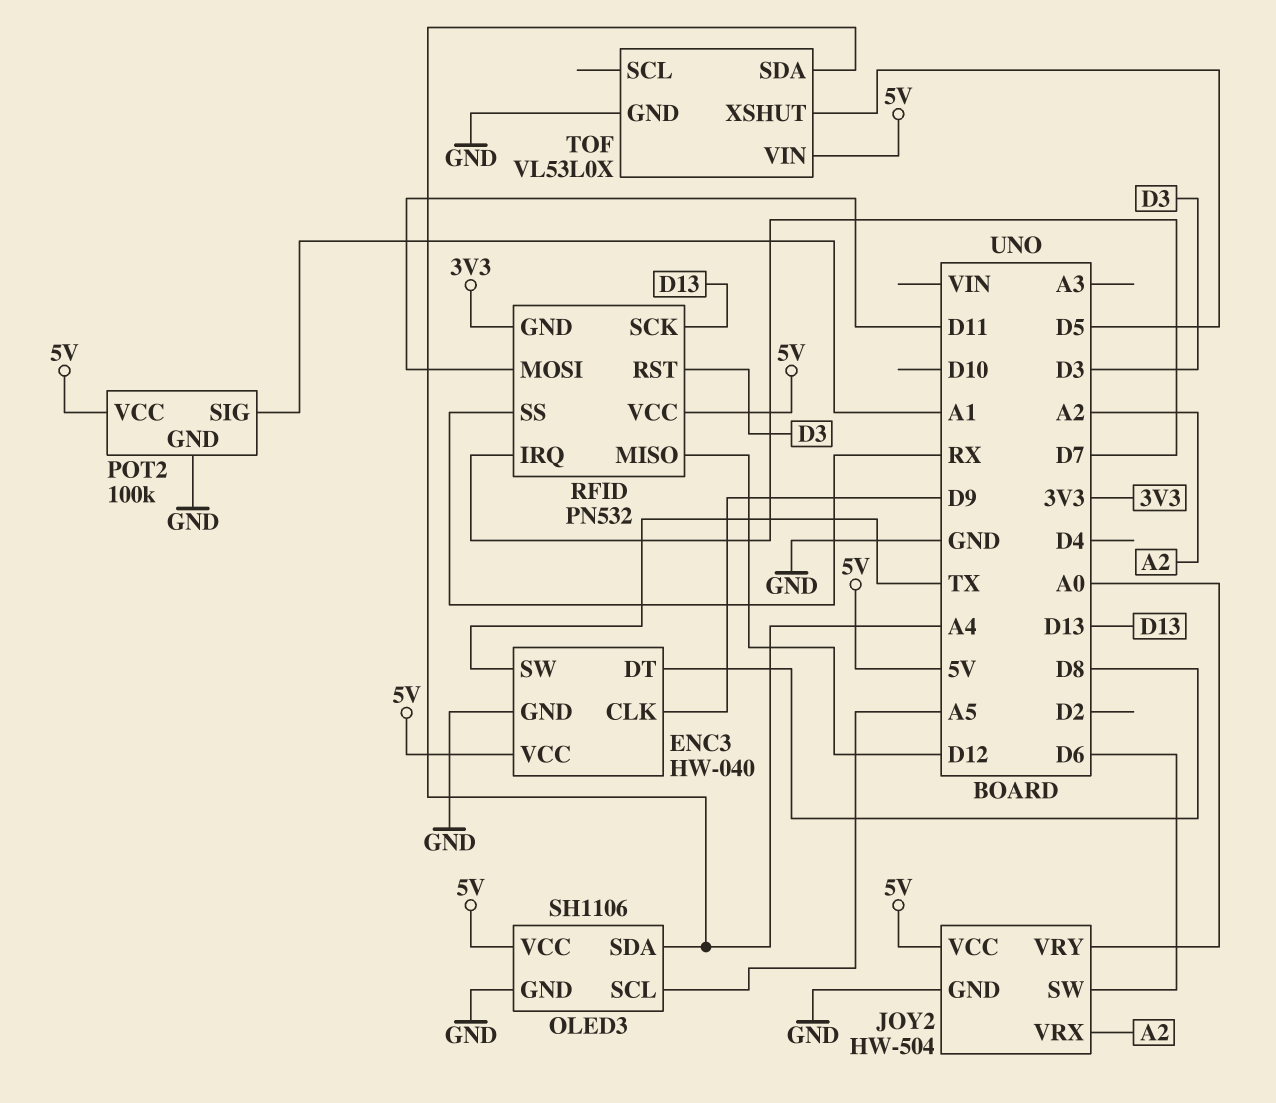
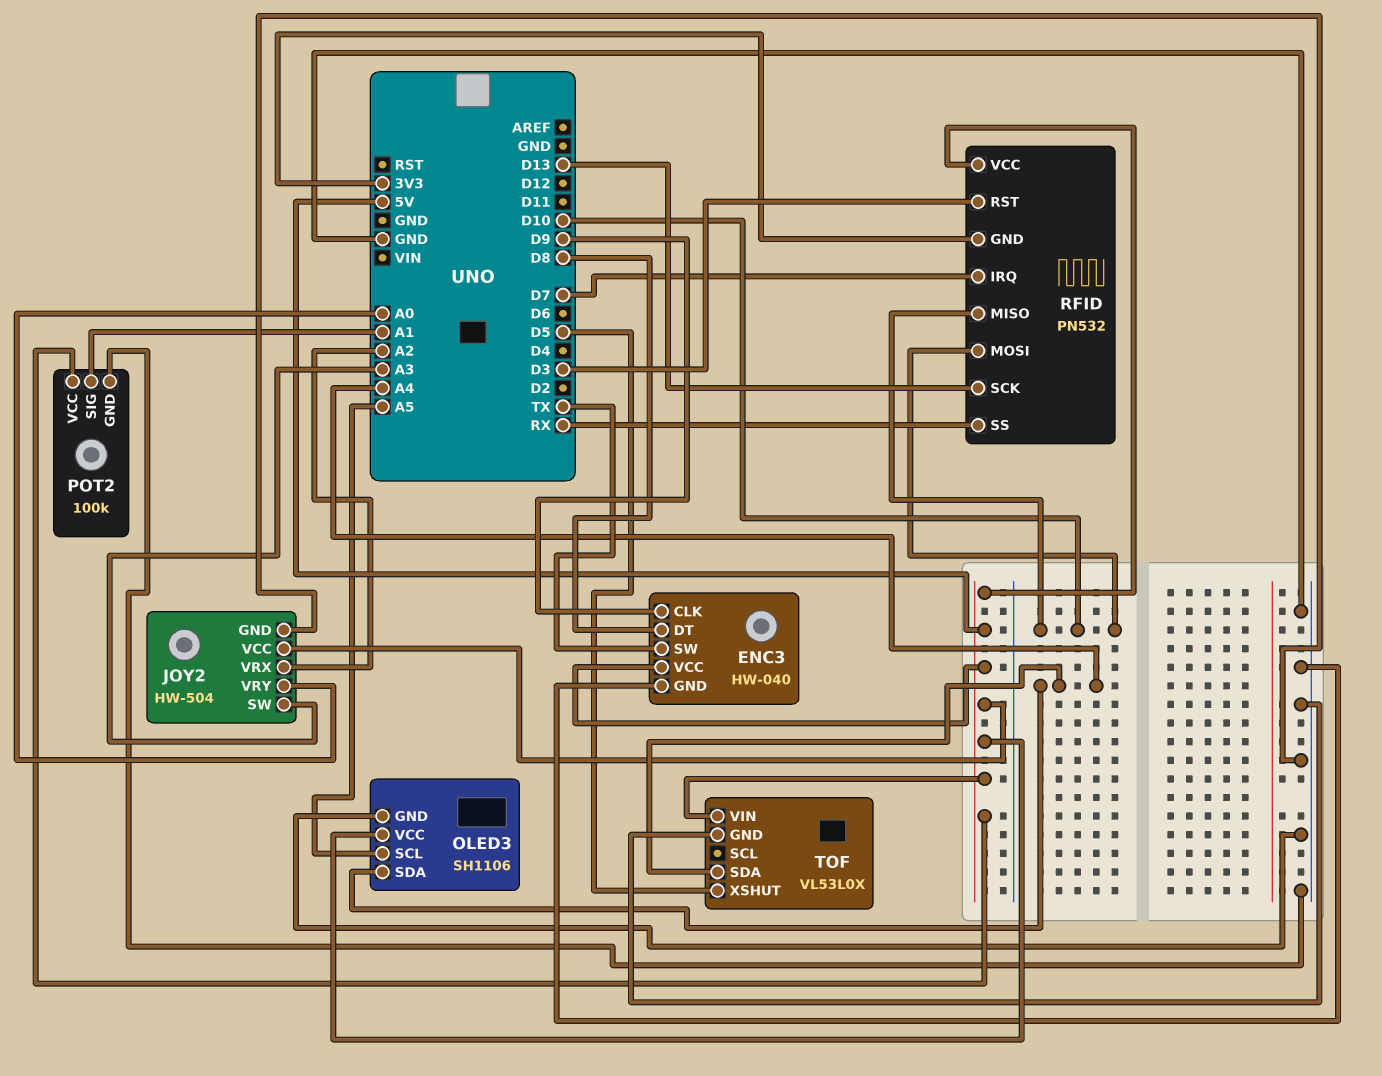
JOY2 pin SW: D6 -> A3
RFID pin MISO: D12 -> D10
RFID pin MOSI: D11 -> D10

